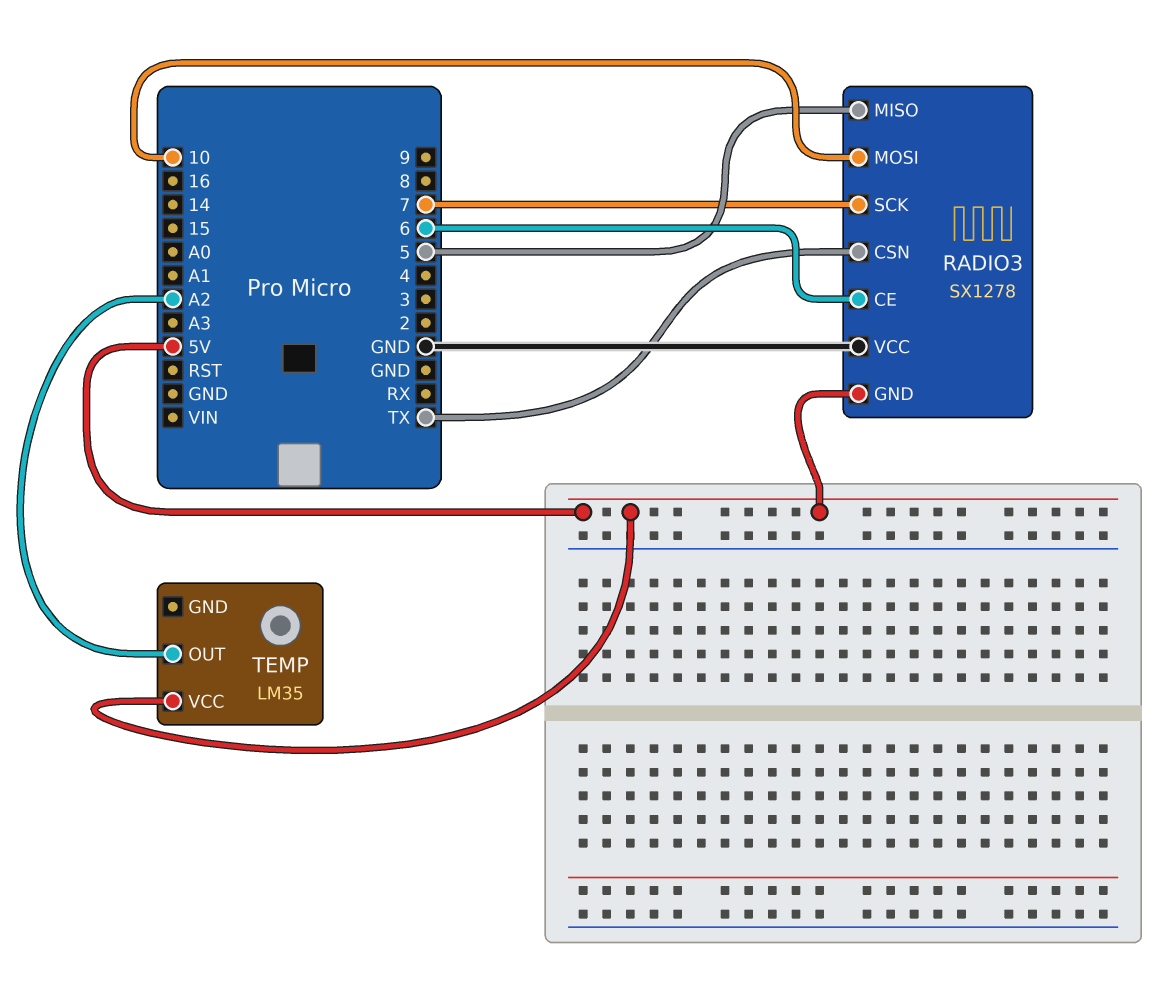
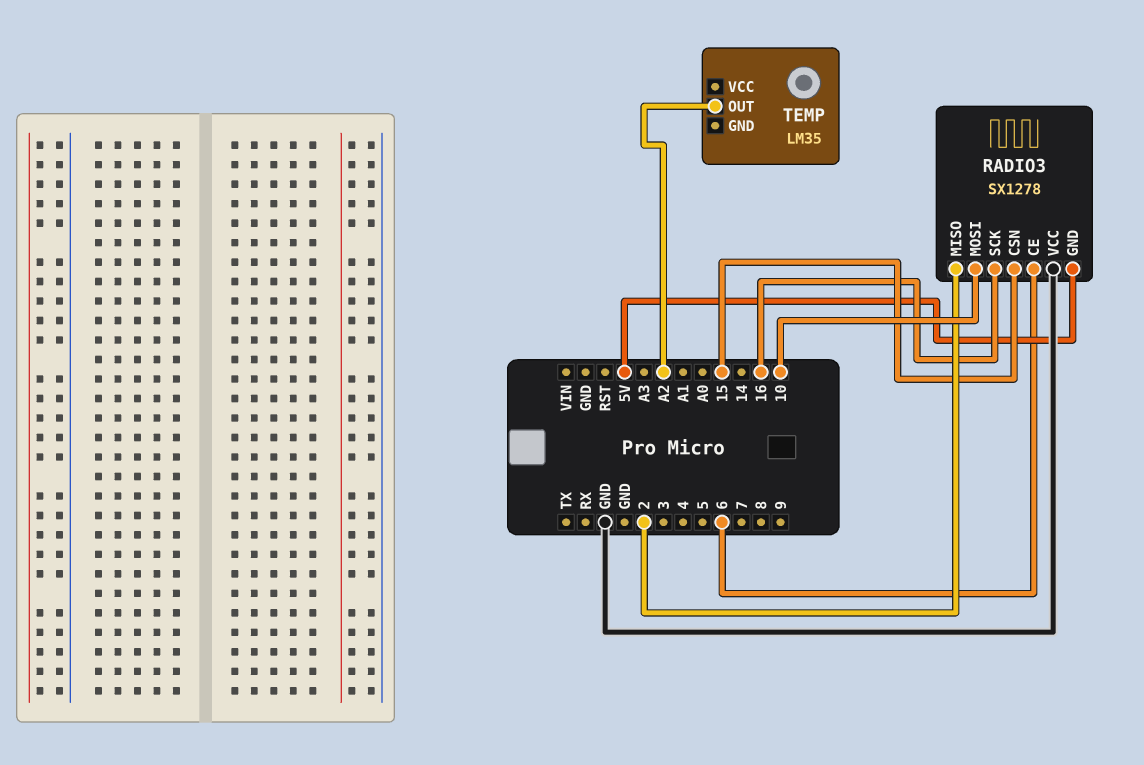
RADIO3 pin CSN: TX -> 15
RADIO3 pin MISO: 5 -> 2
RADIO3 pin SCK: 7 -> 16
TEMP pin VCC: 5V -> none

